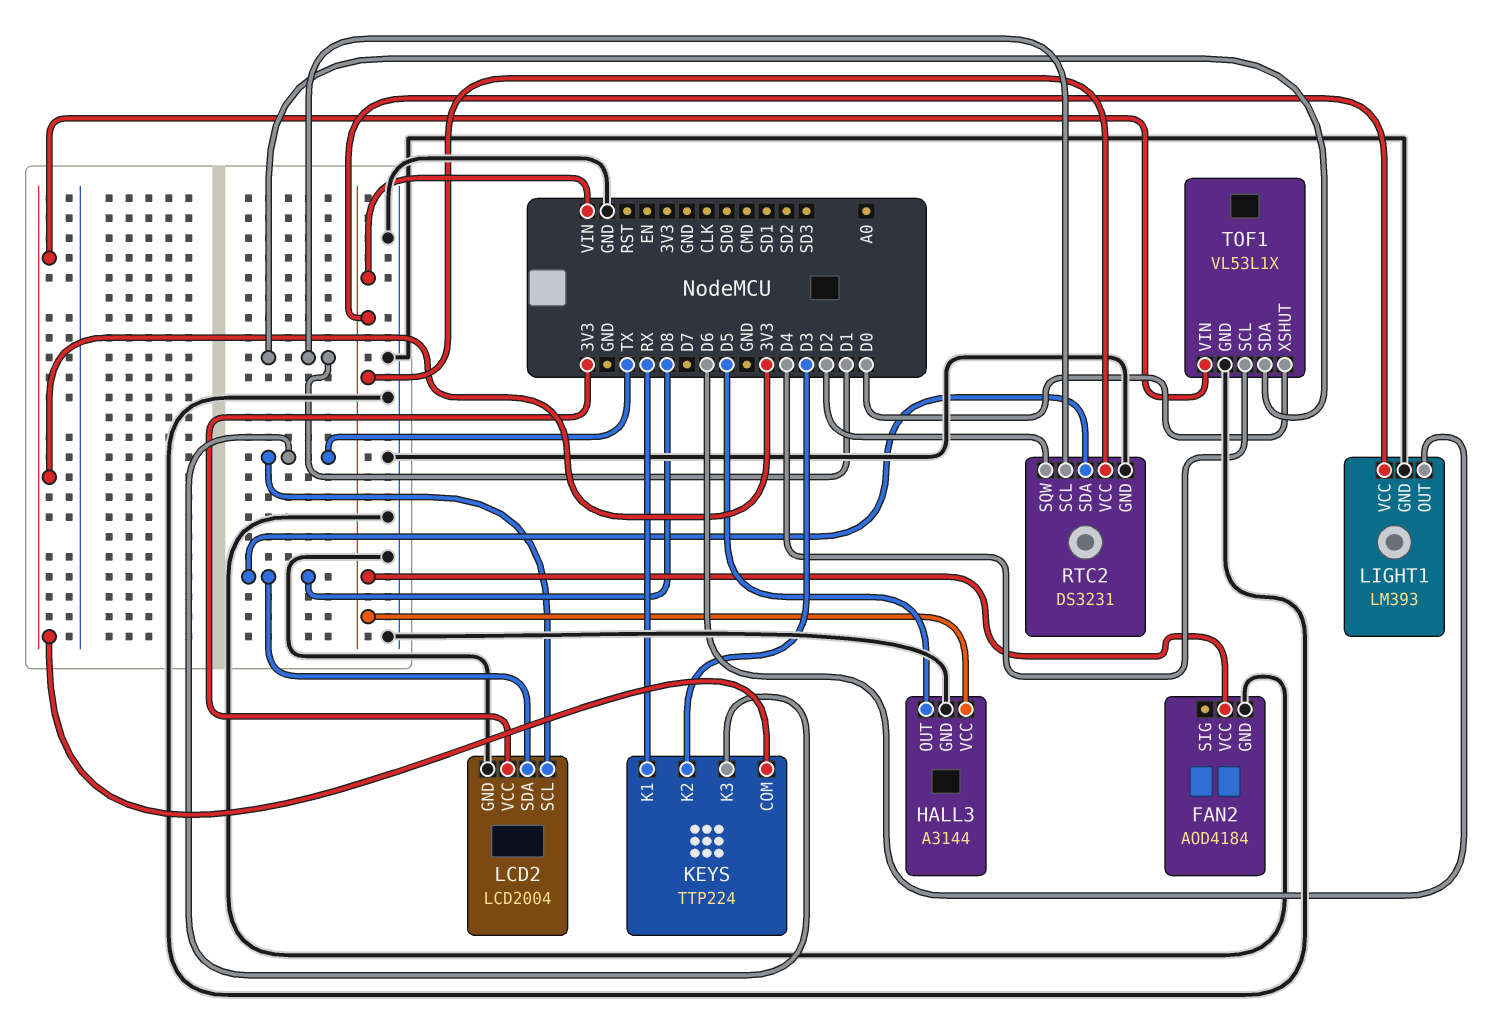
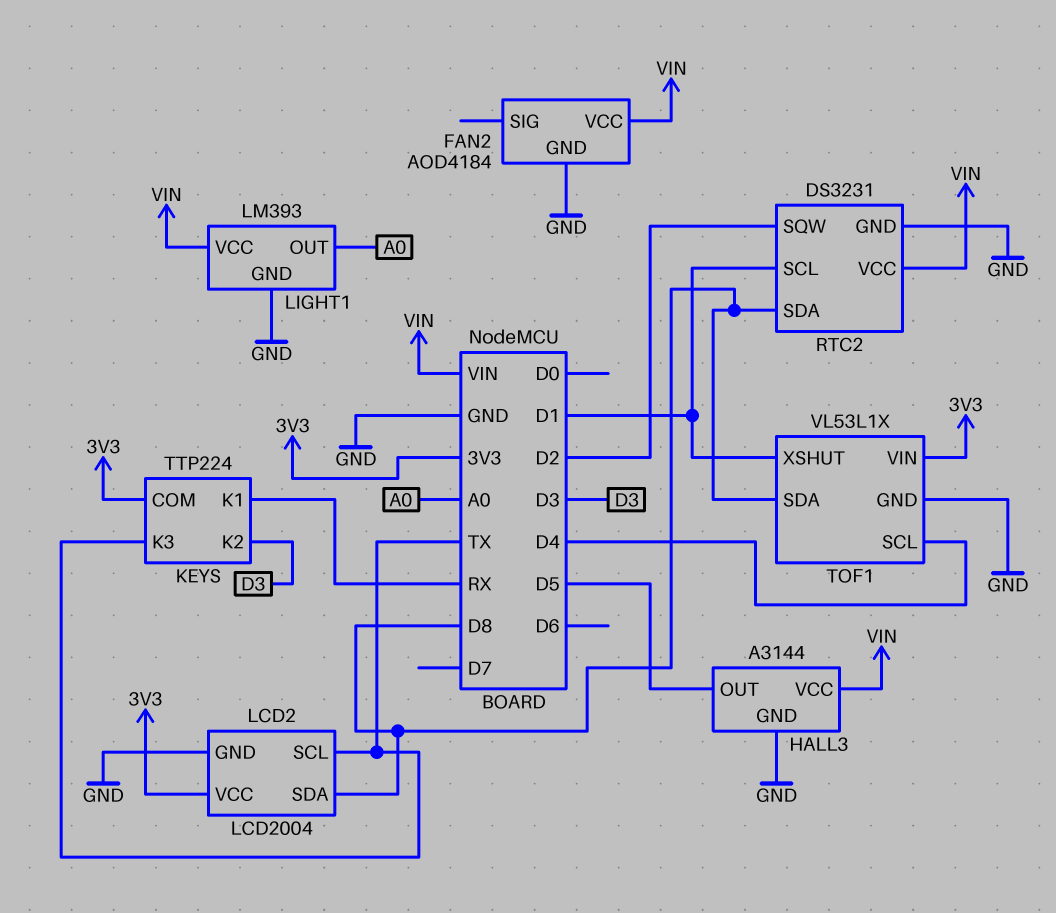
LIGHT1 pin OUT: D6 -> A0
TOF1 pin SDA: D1 -> D8
TOF1 pin XSHUT: D0 -> D1

